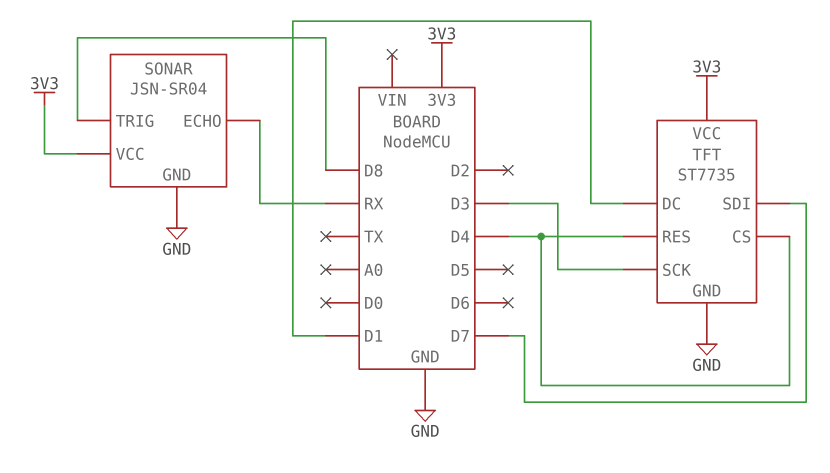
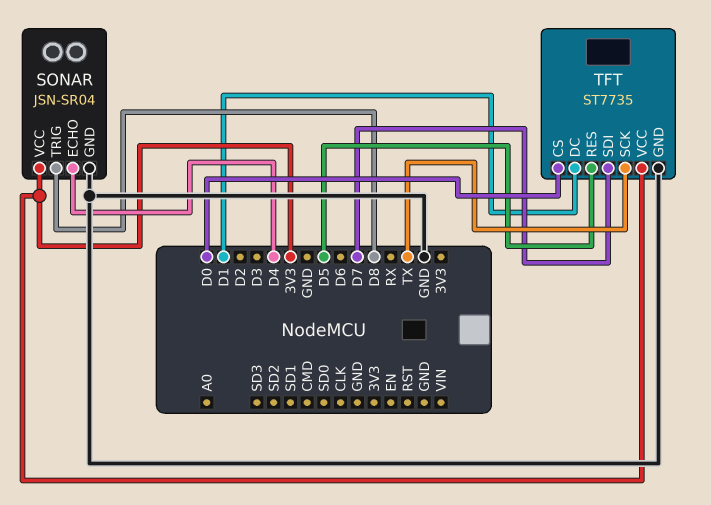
SONAR pin ECHO: RX -> D4
TFT pin CS: D4 -> D0
TFT pin RES: D4 -> D5
TFT pin SCK: D3 -> TX

